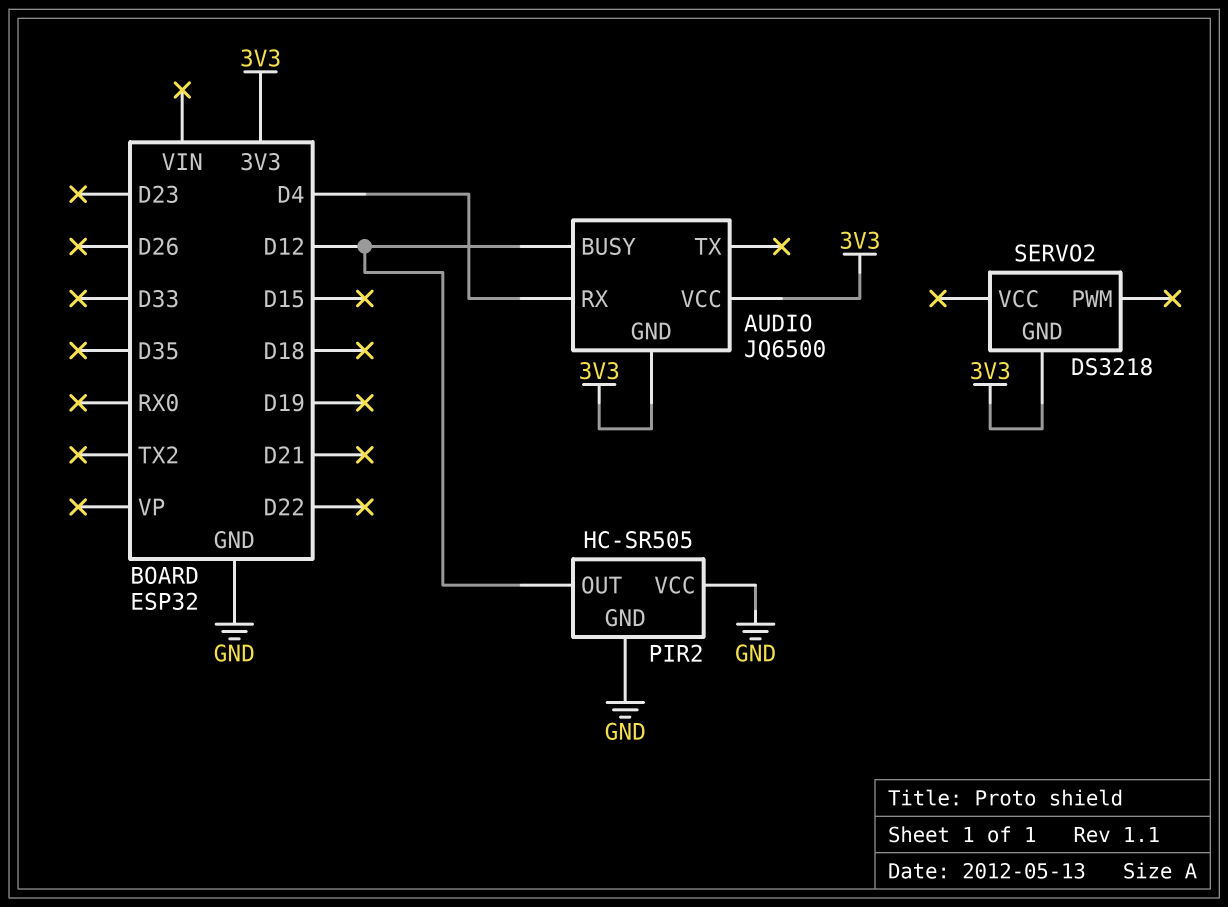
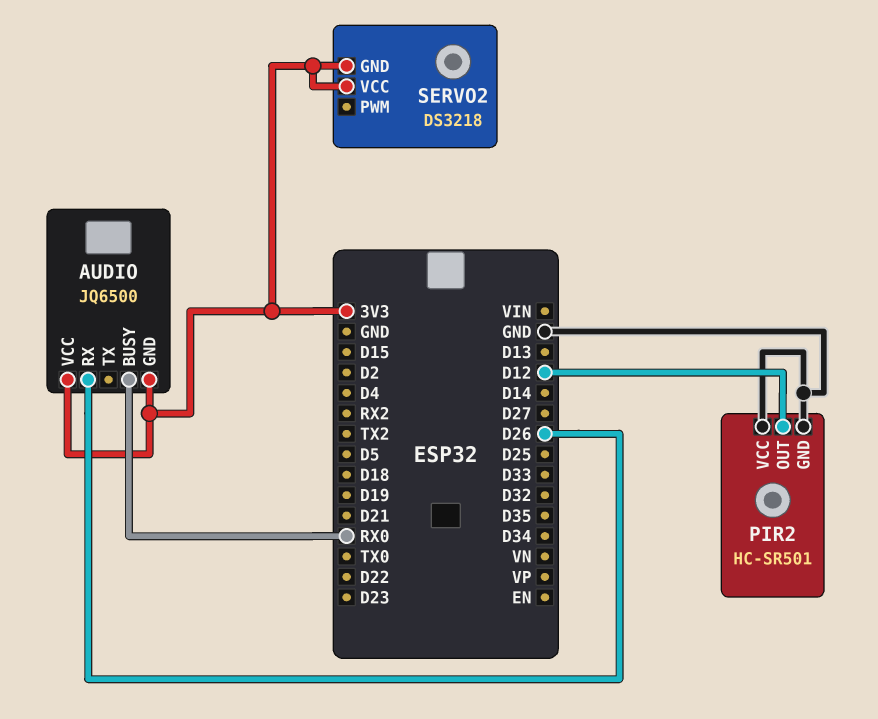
AUDIO pin BUSY: D12 -> RX0
AUDIO pin RX: D4 -> D26
PIR2: HC-SR505 -> HC-SR501
SERVO2 pin VCC: none -> 3V3

